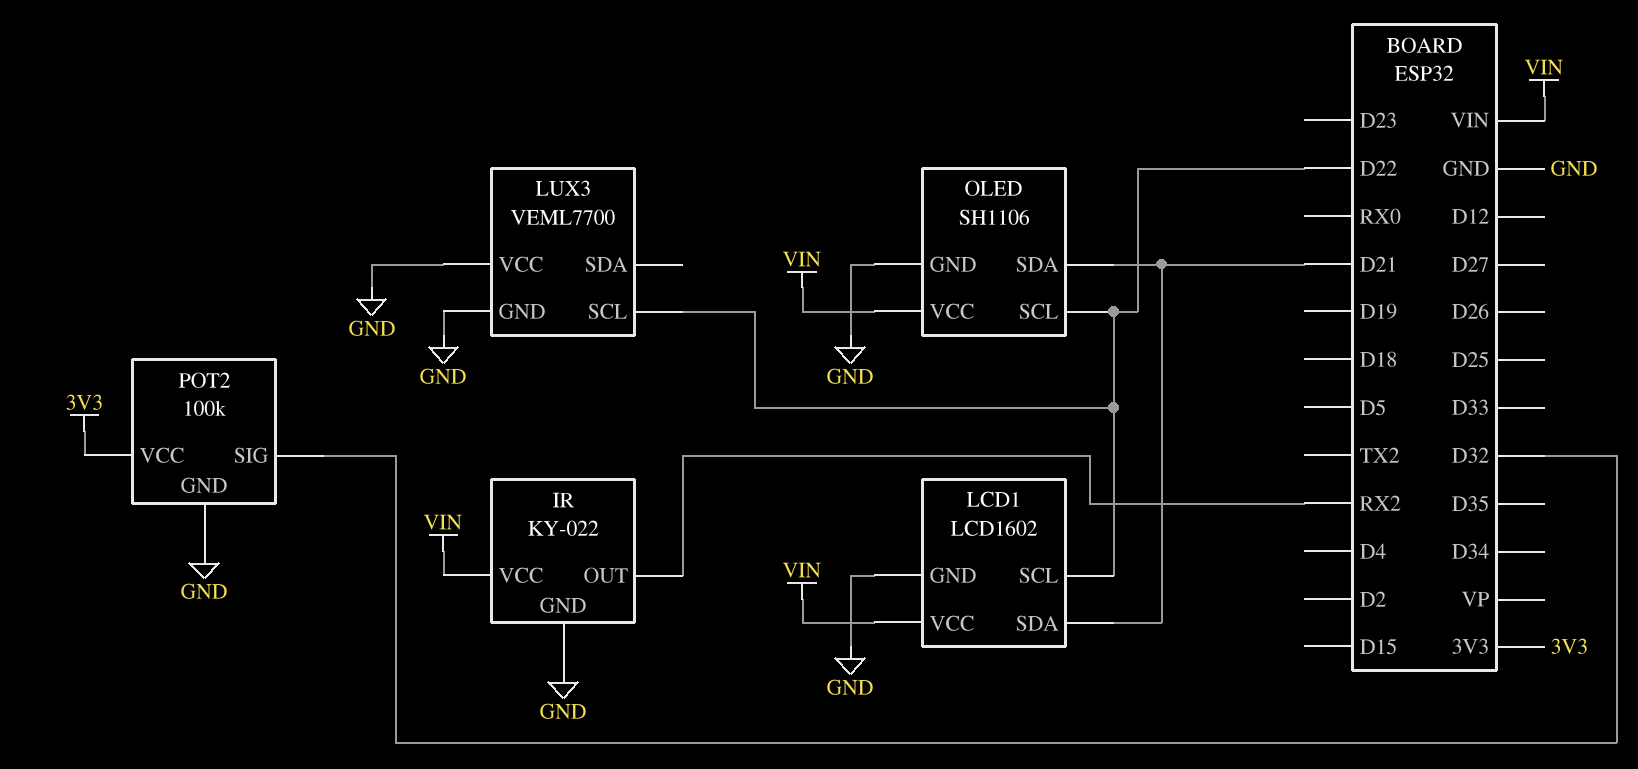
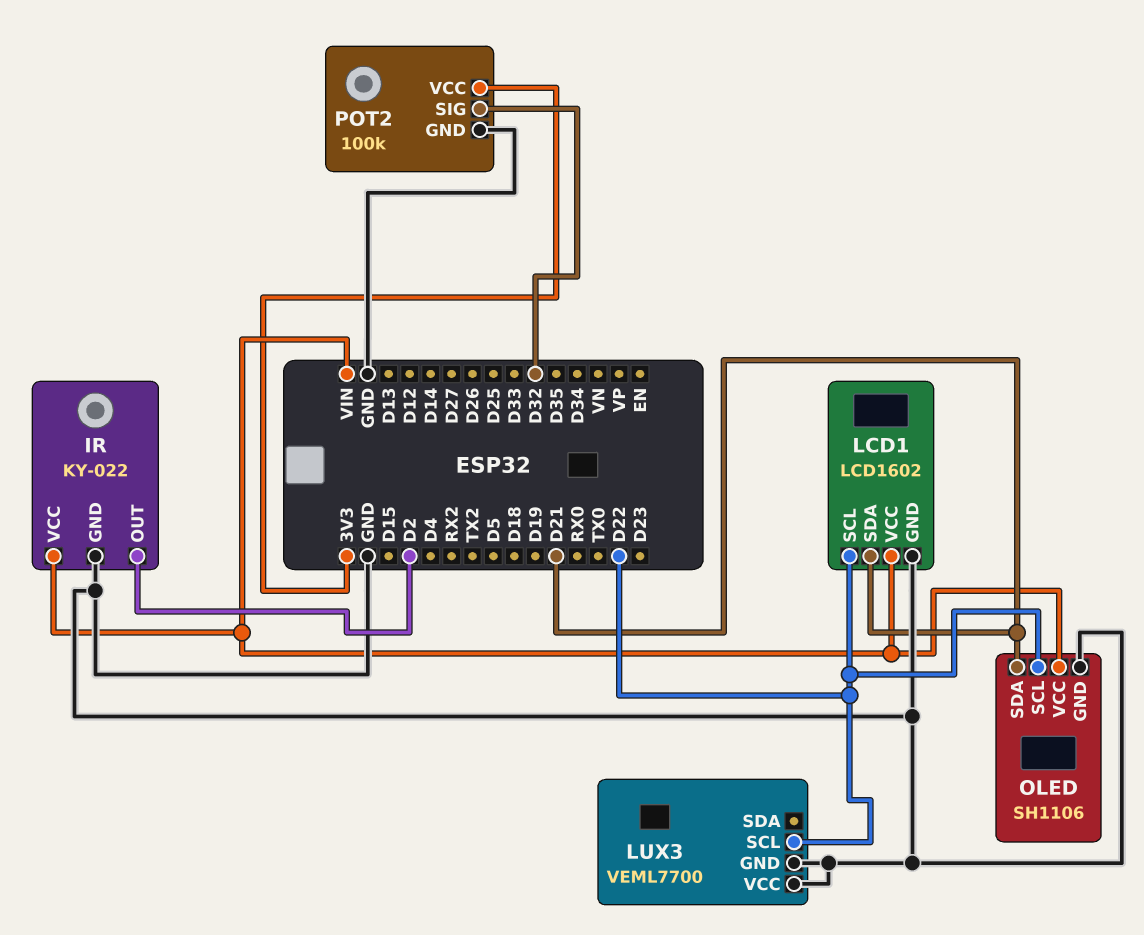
IR pin OUT: RX2 -> D2

